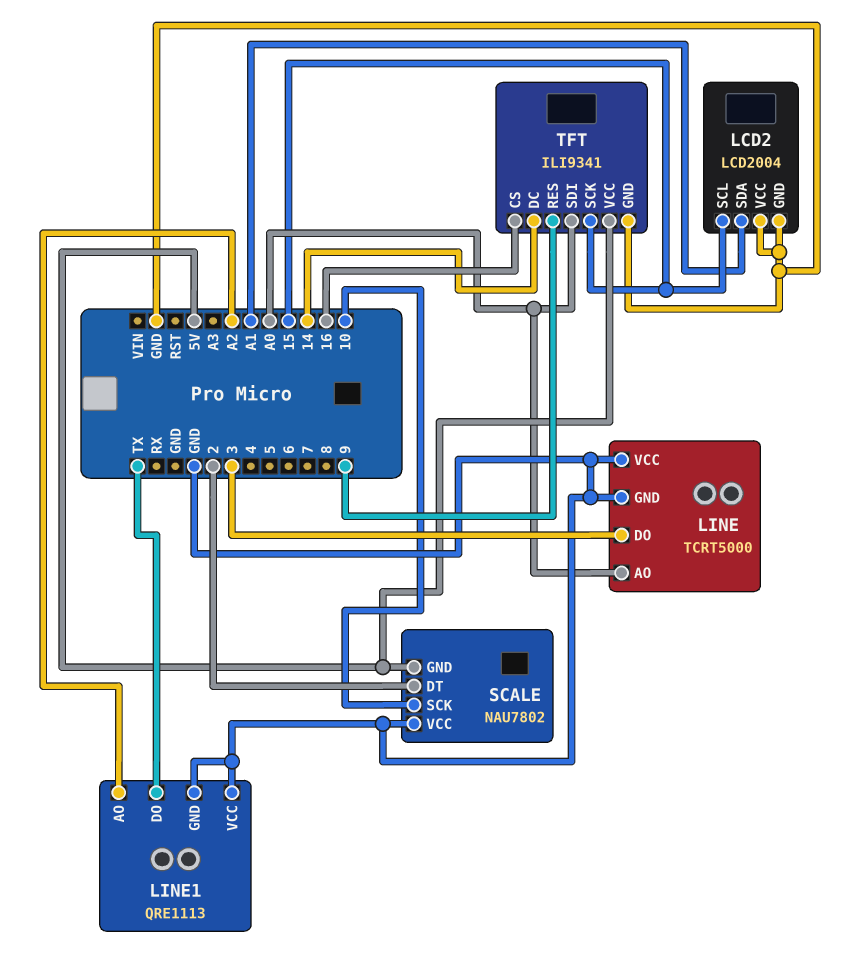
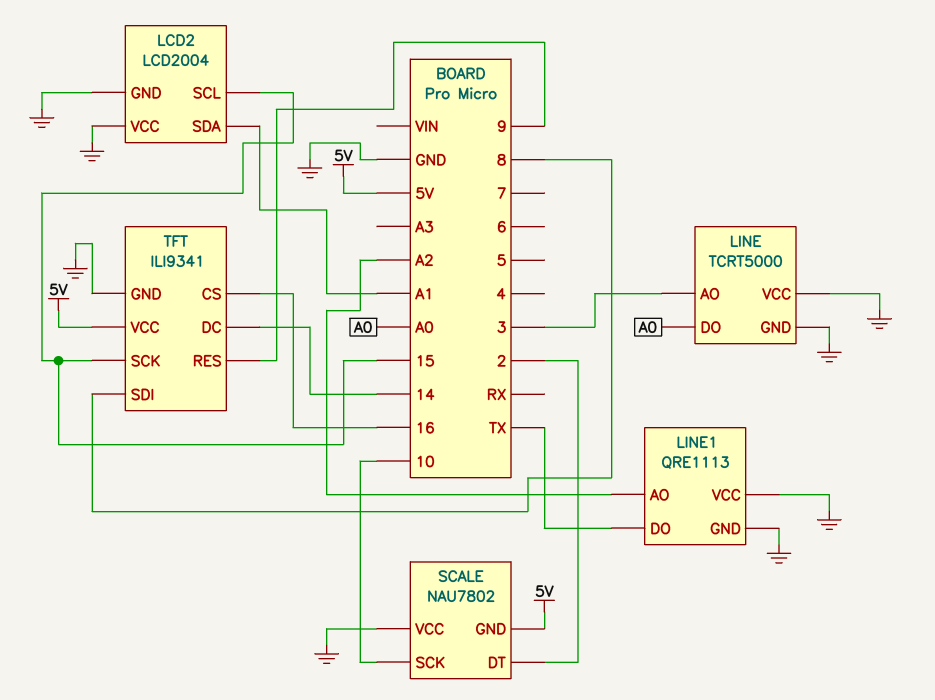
LINE pin AO: A0 -> 3
LINE pin DO: 3 -> A0
TFT pin SDI: A0 -> 8

